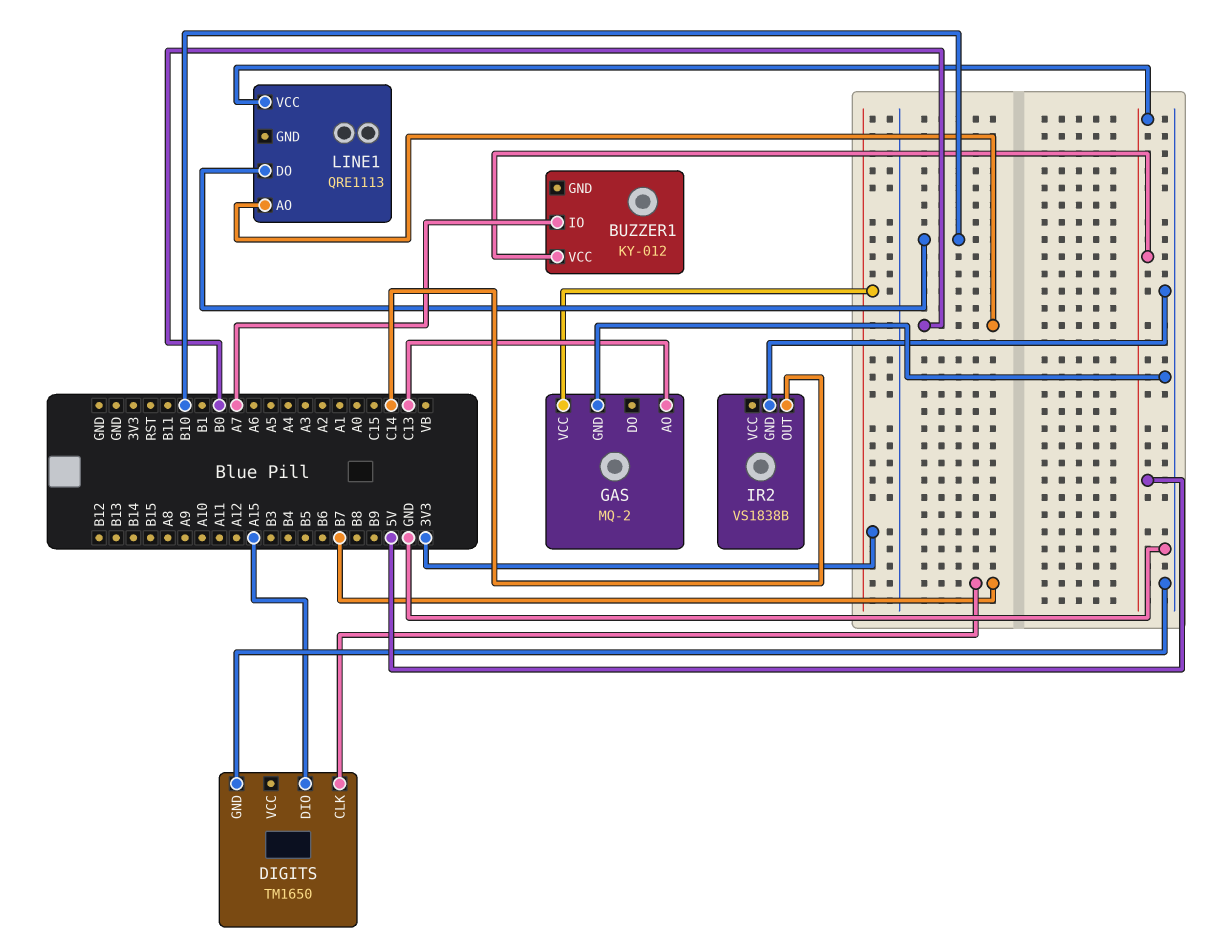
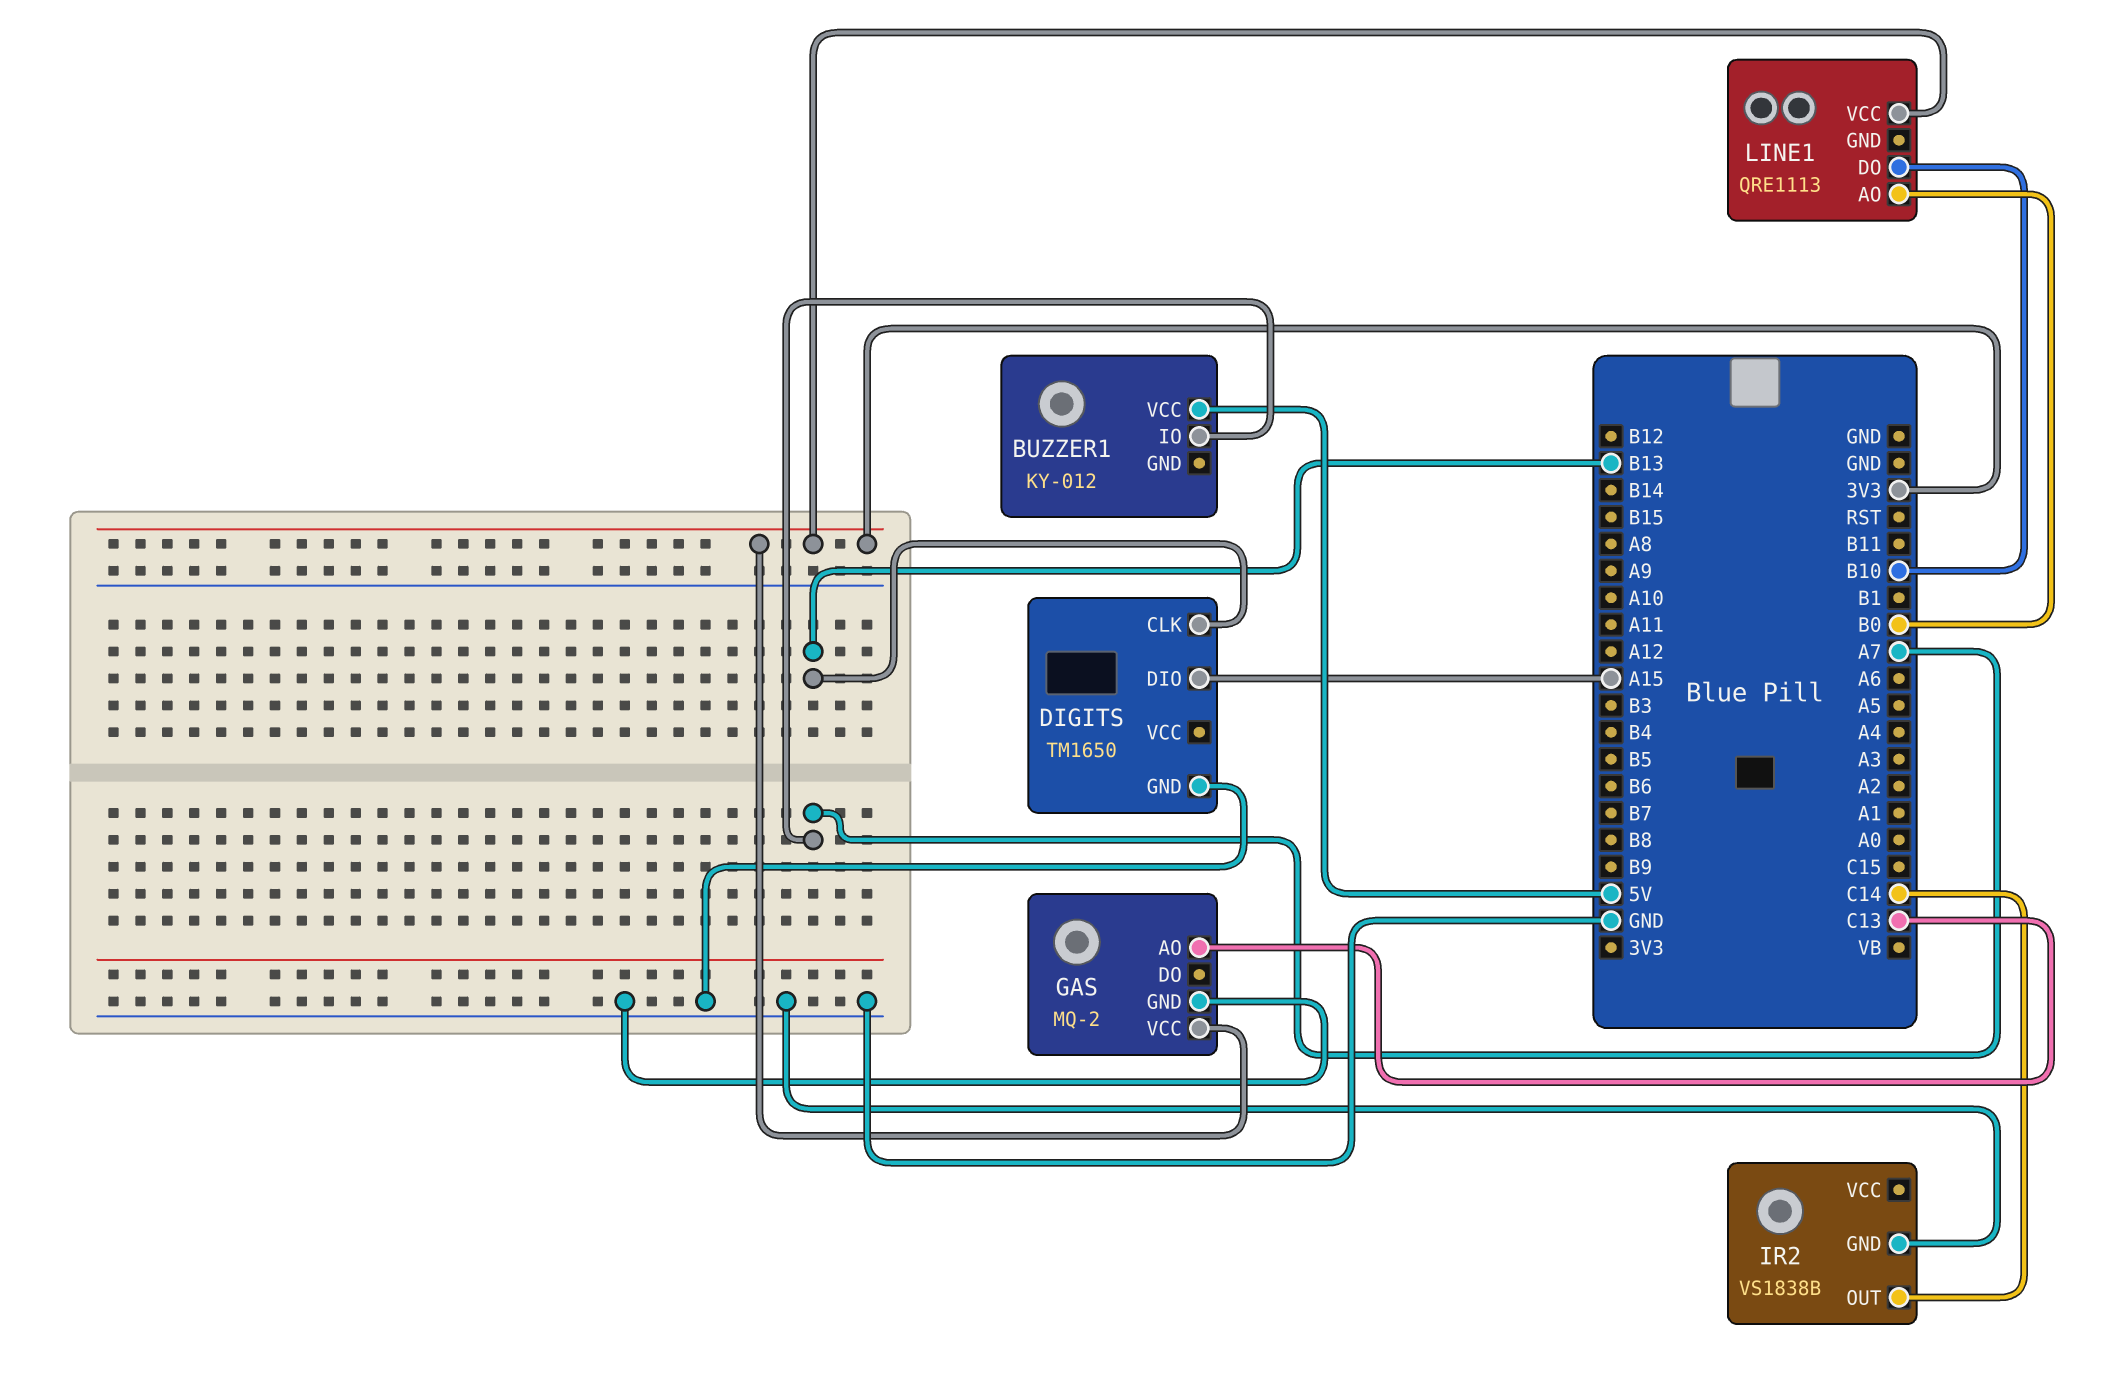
DIGITS pin CLK: B7 -> B13
LINE1 pin VCC: 5V -> 3V3

